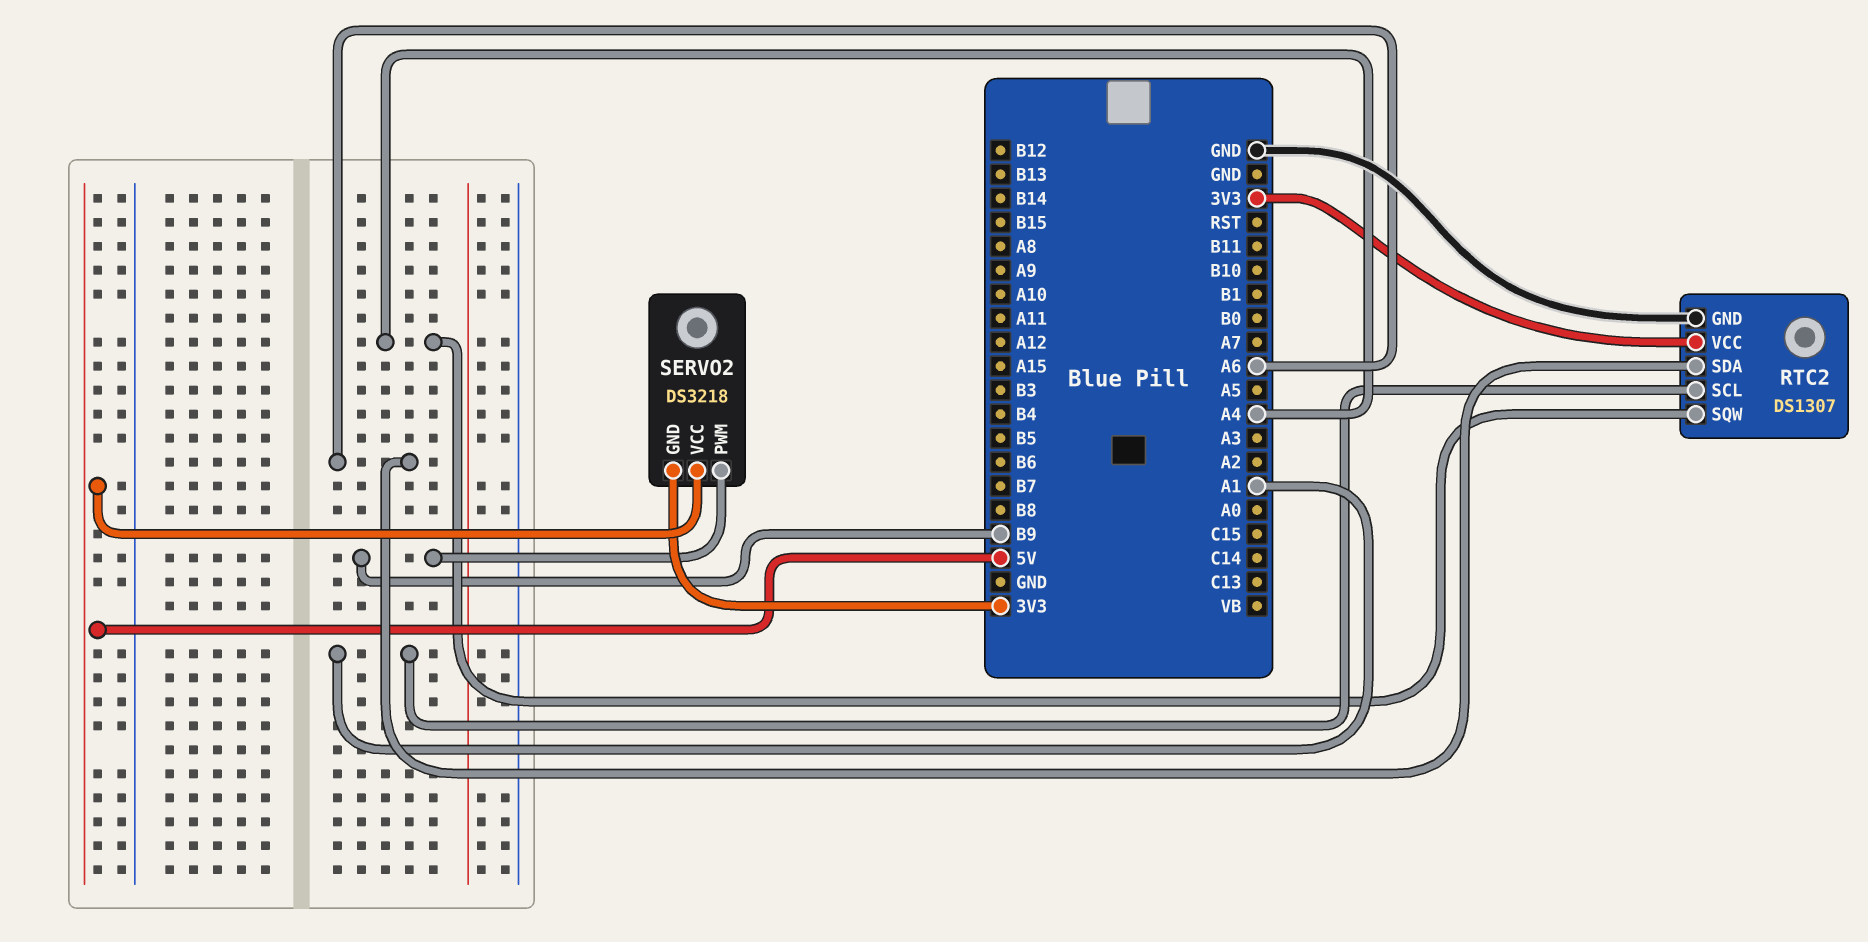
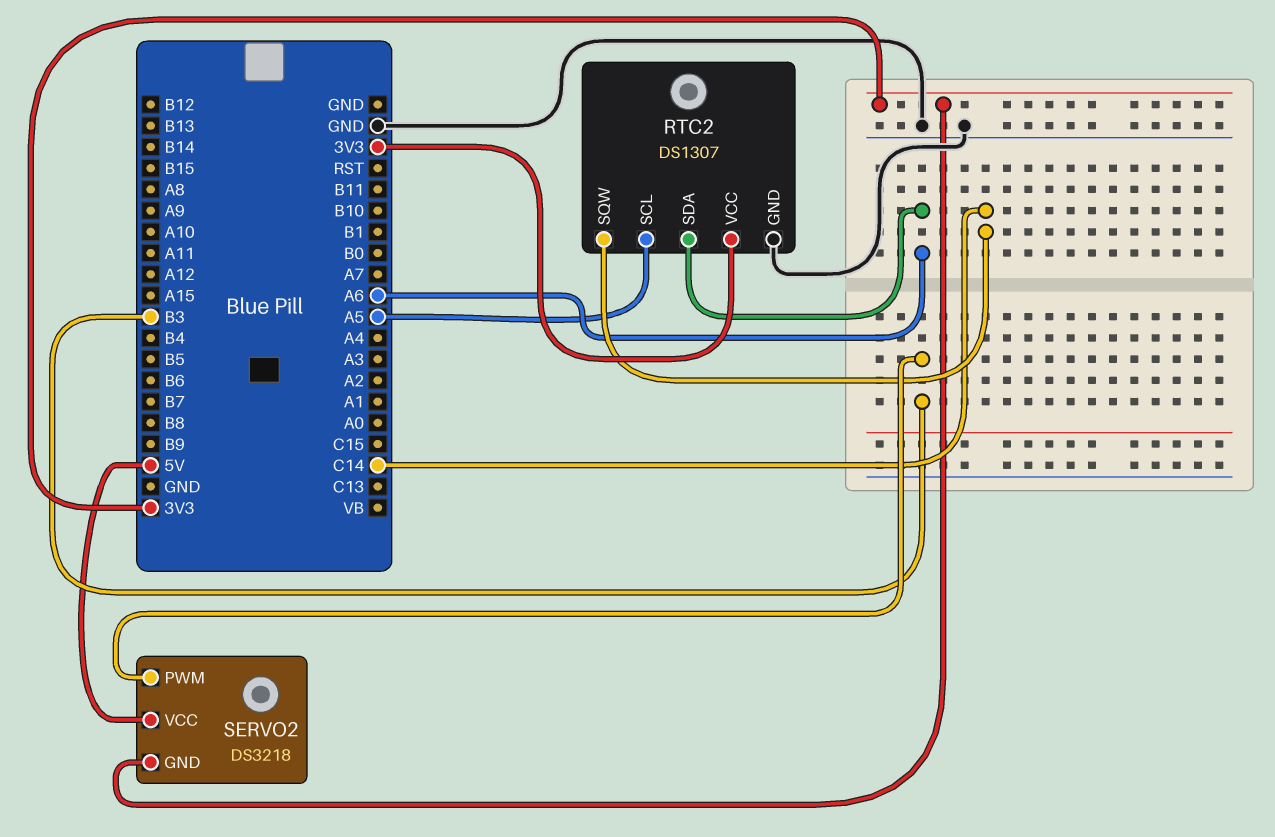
RTC2 pin SCL: A1 -> A5
RTC2 pin SQW: A4 -> C14
SERVO2 pin PWM: B9 -> B3

